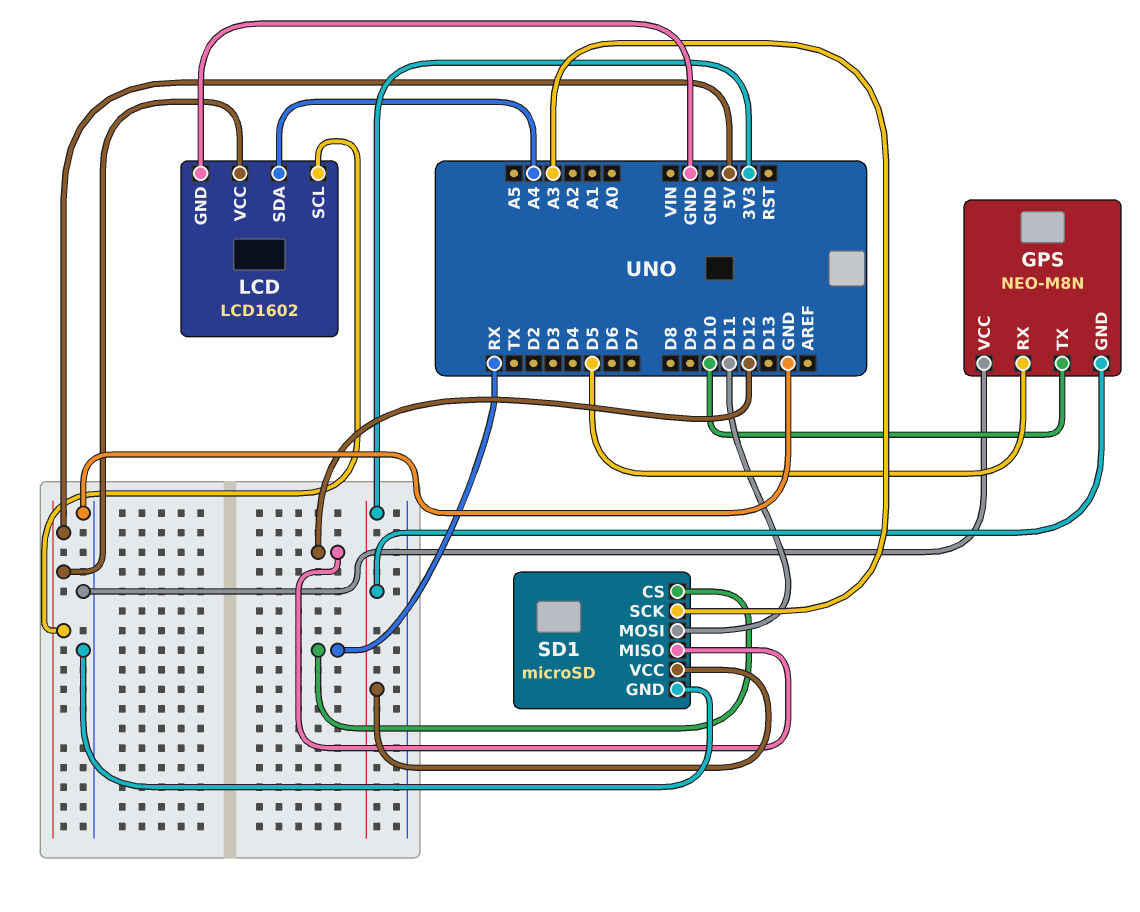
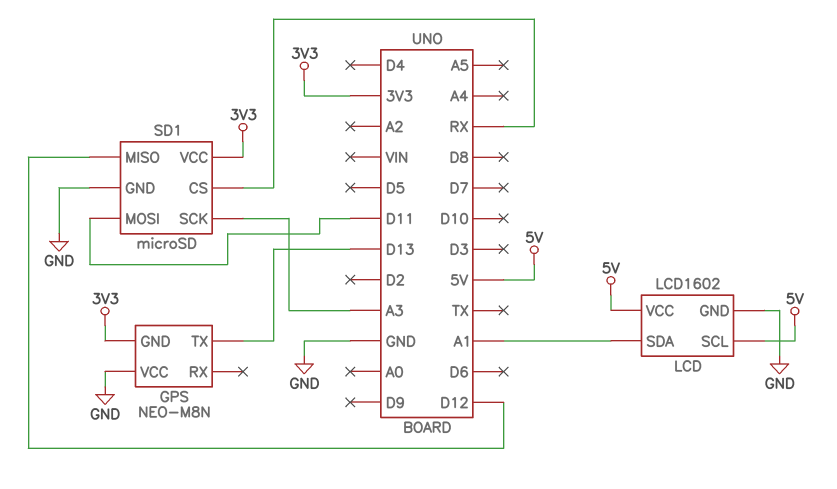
GPS pin RX: D5 -> none
GPS pin TX: D10 -> D13
LCD pin SDA: A4 -> A1

